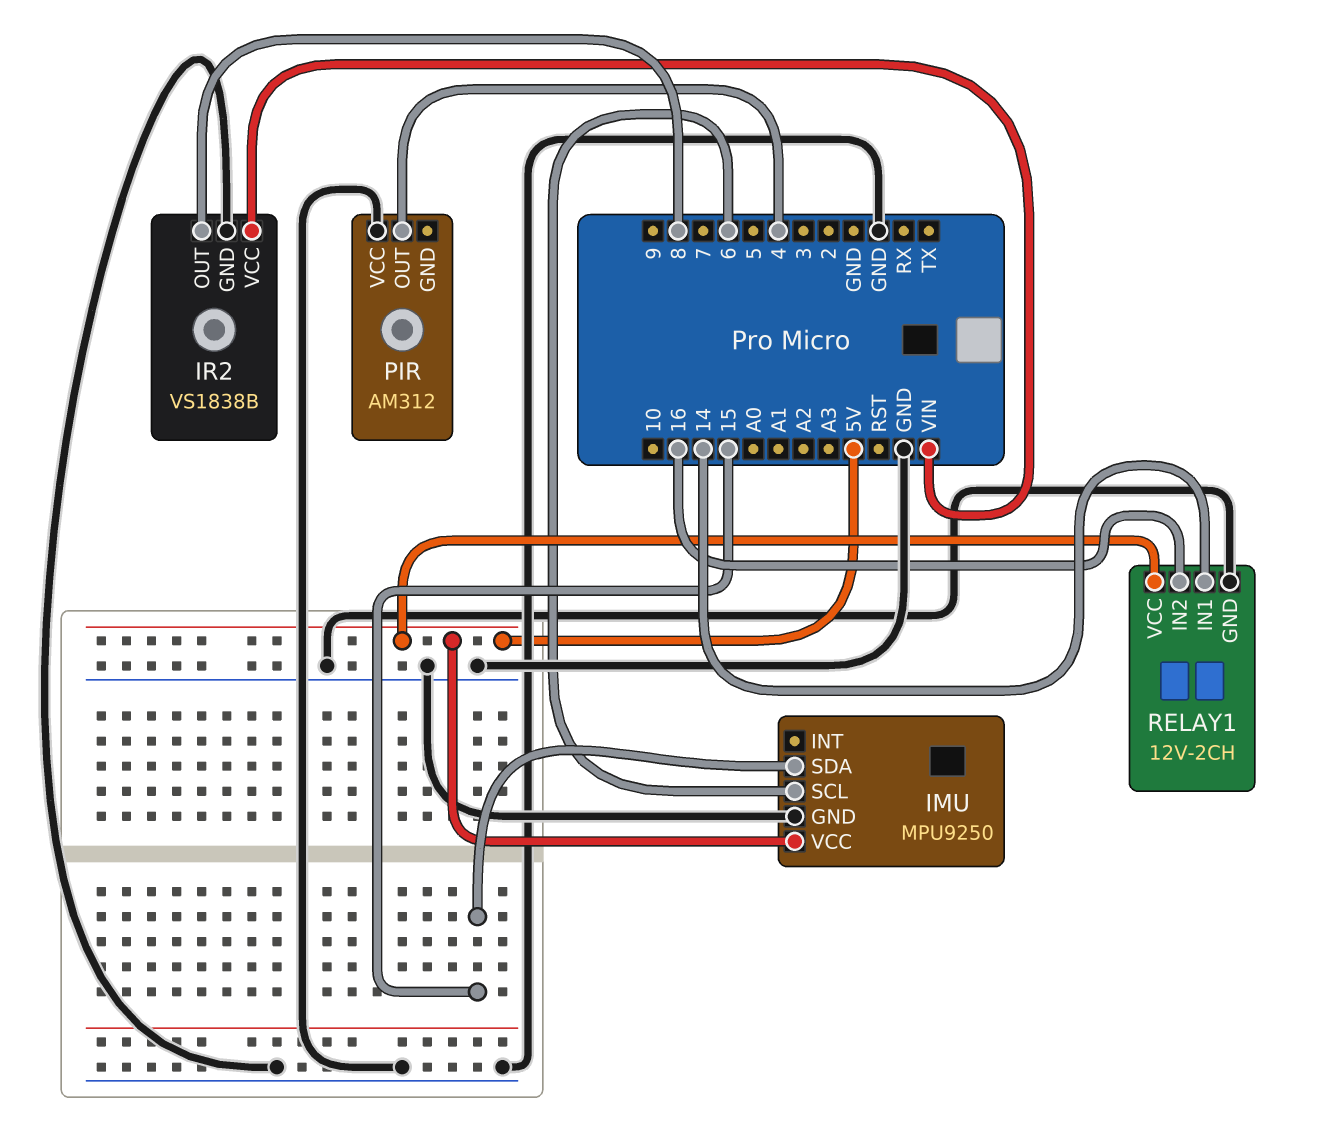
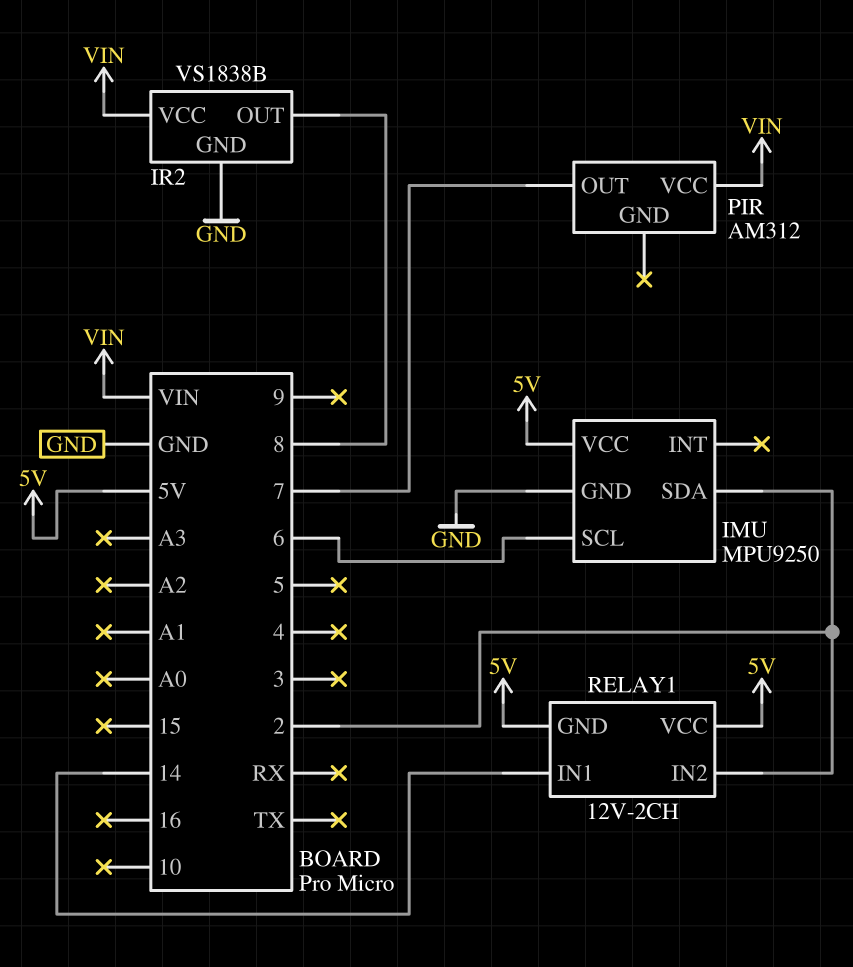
IMU pin SDA: 15 -> 2
PIR pin OUT: 4 -> 7
PIR pin VCC: GND -> VIN
RELAY1 pin GND: GND -> 5V
RELAY1 pin IN2: 16 -> 2

